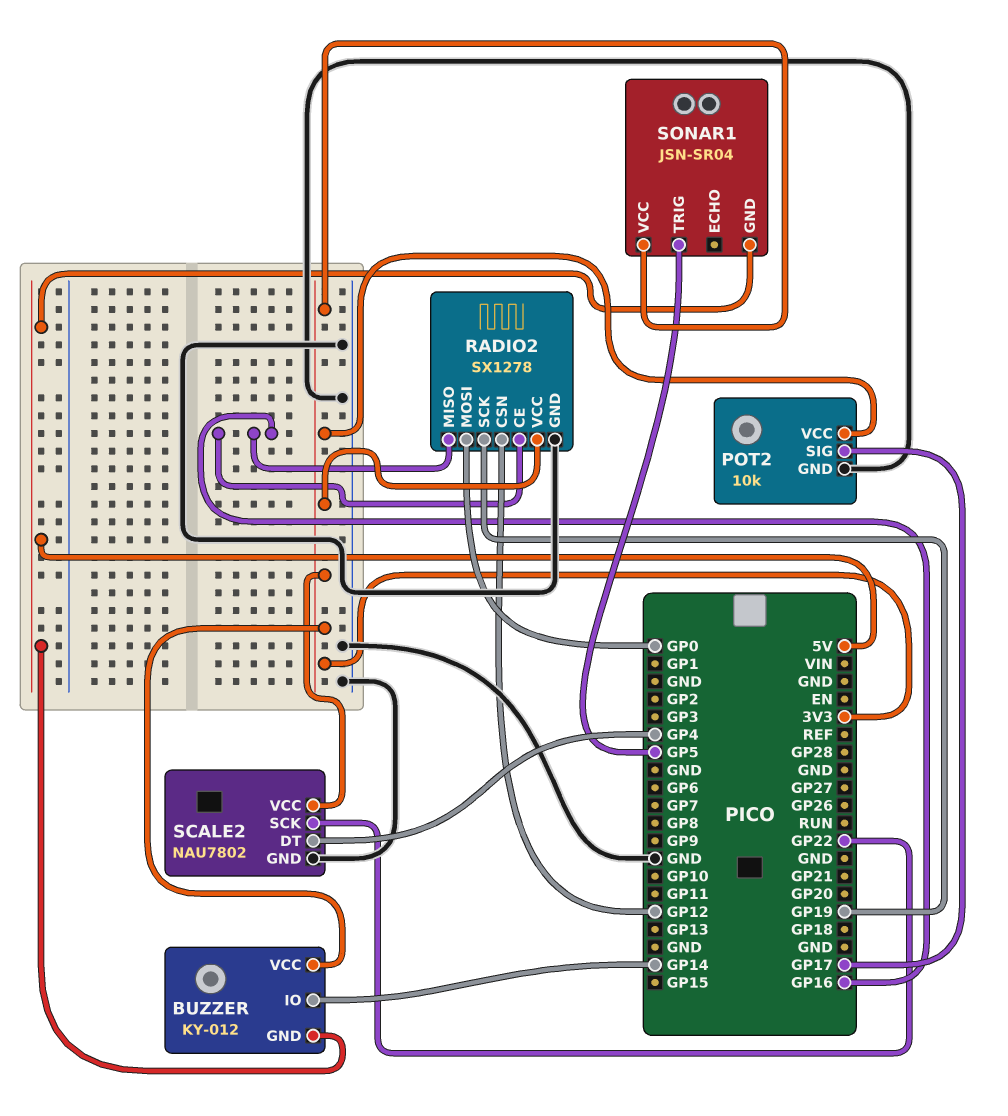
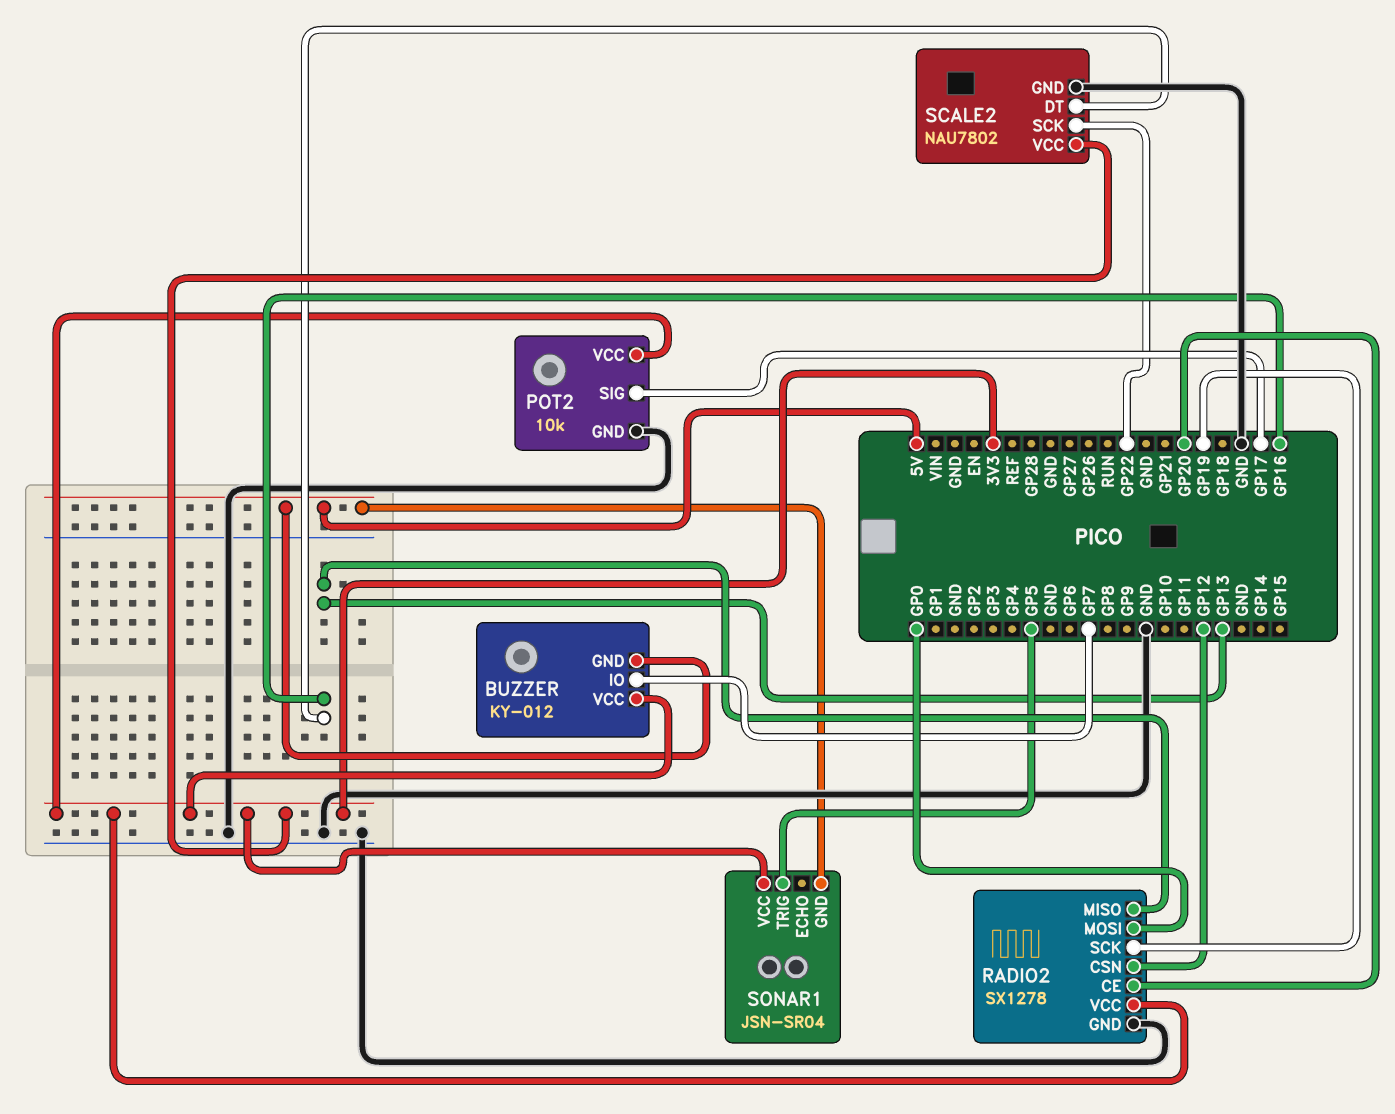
BUZZER pin IO: GP14 -> GP7
RADIO2 pin CE: GP16 -> GP20
RADIO2 pin MISO: GP16 -> GP13
SCALE2 pin DT: GP4 -> GP16

